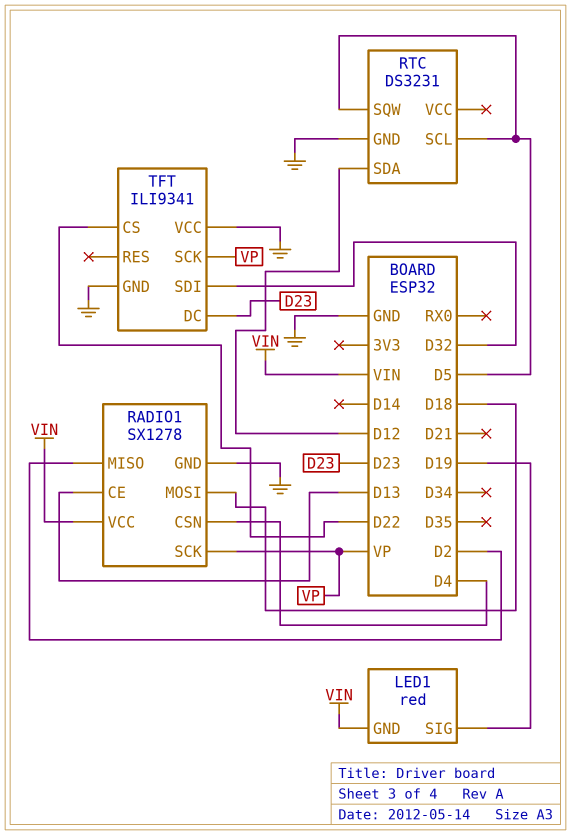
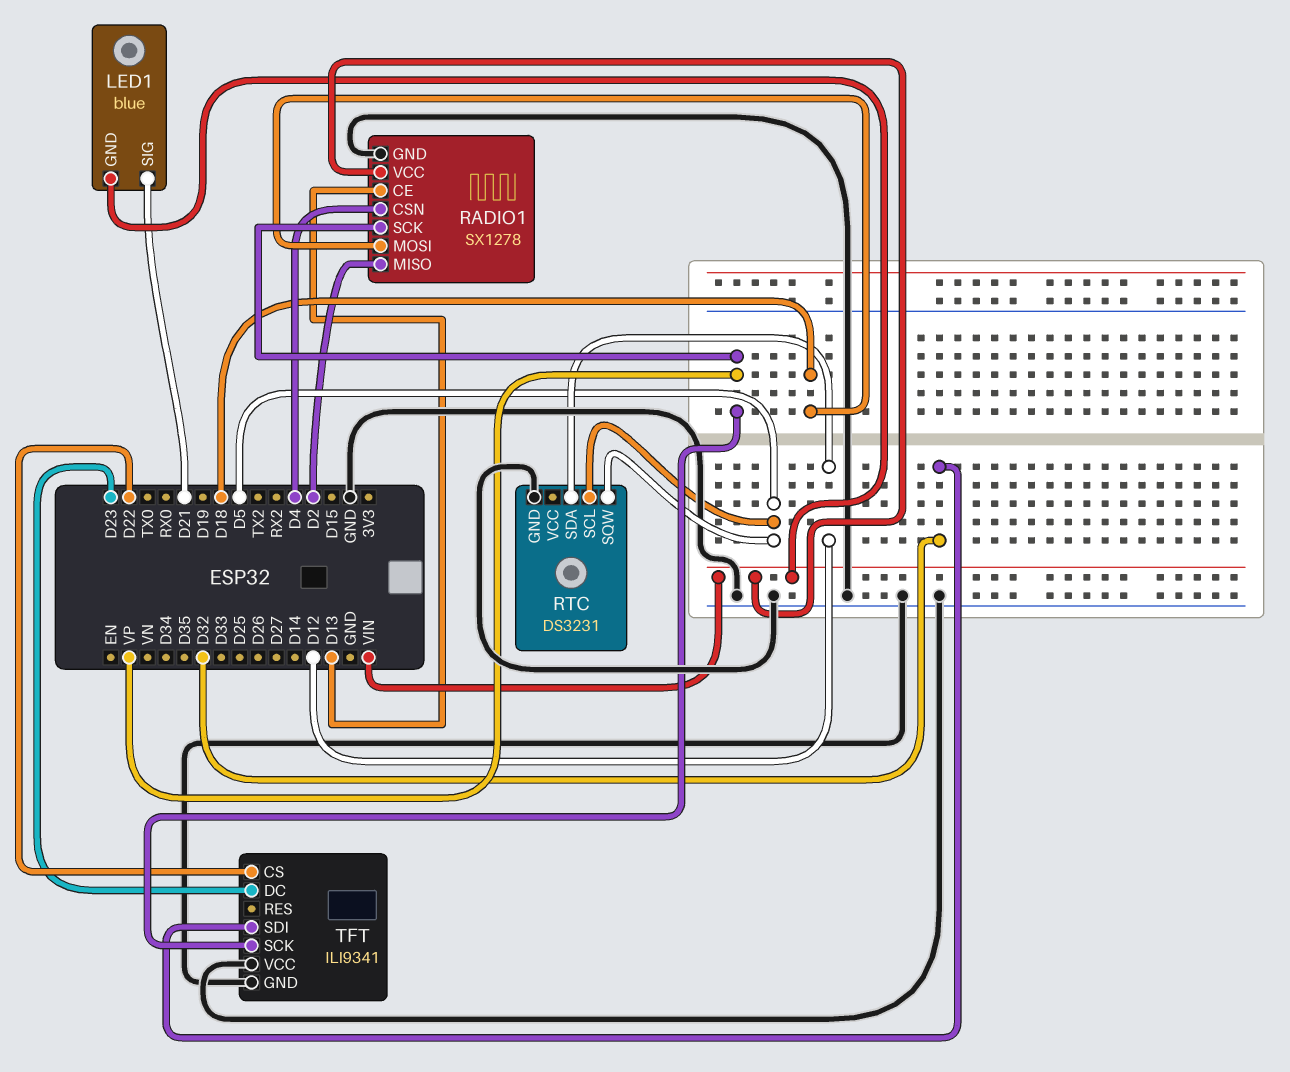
LED1: red -> blue
LED1 pin SIG: D19 -> D21

